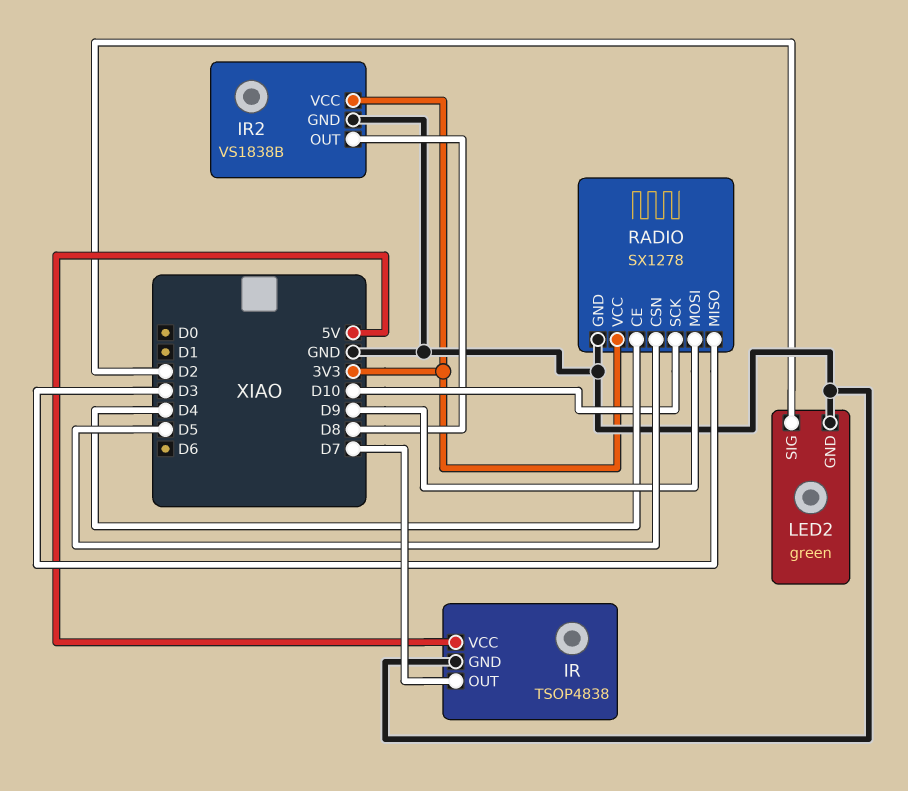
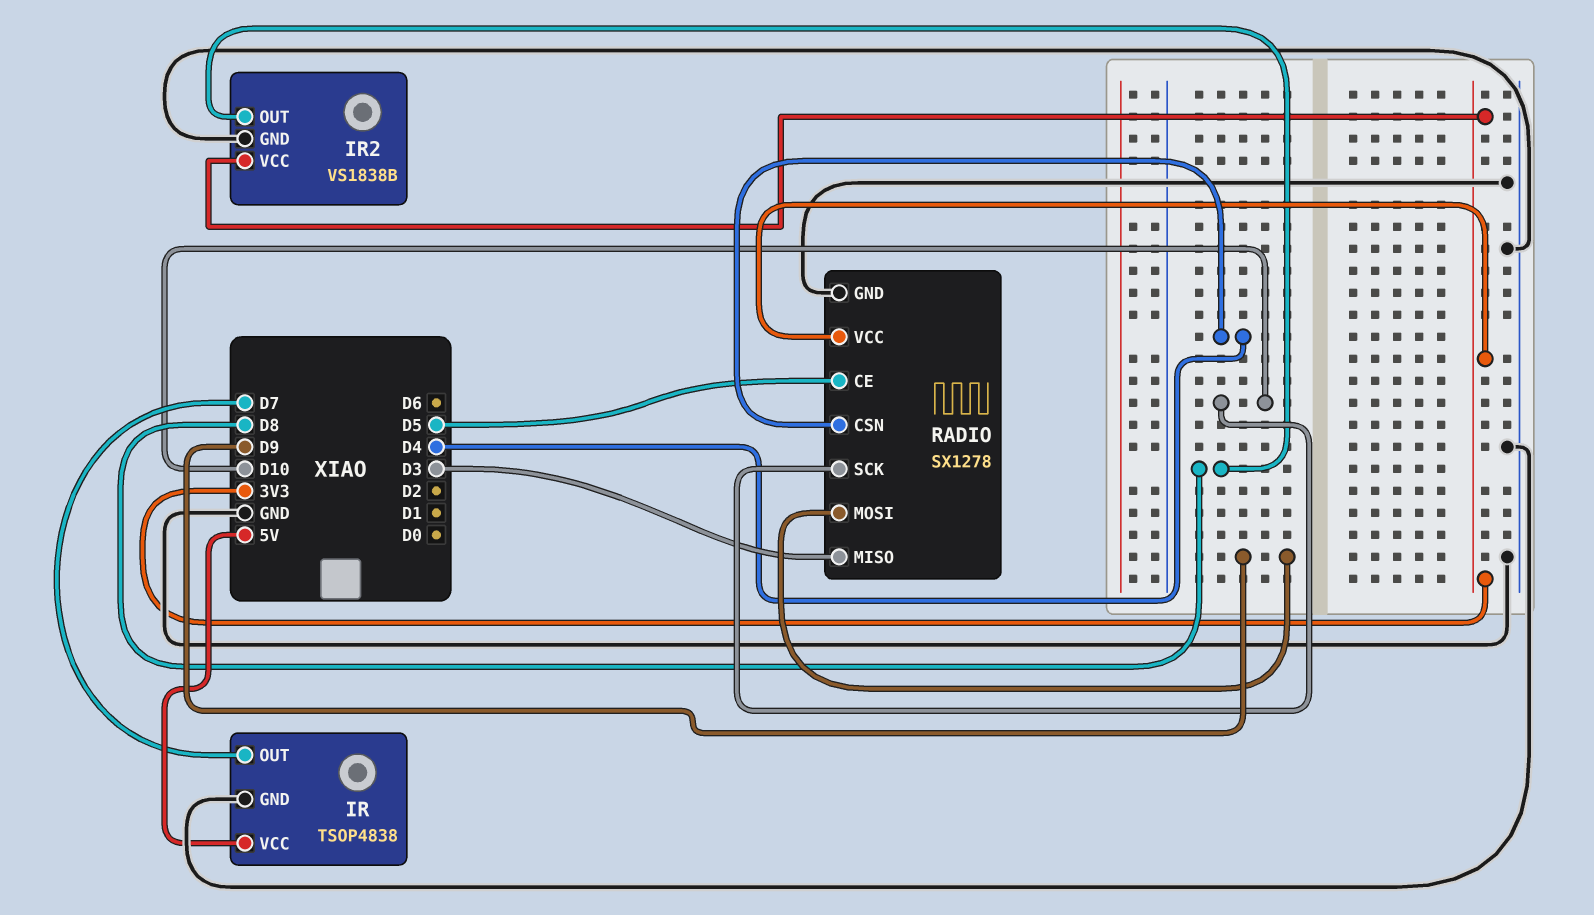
LED2: green -> none
LED2 pin GND: GND -> none
LED2 pin SIG: D2 -> none
RADIO pin CE: D4 -> D5
RADIO pin CSN: D5 -> D4

